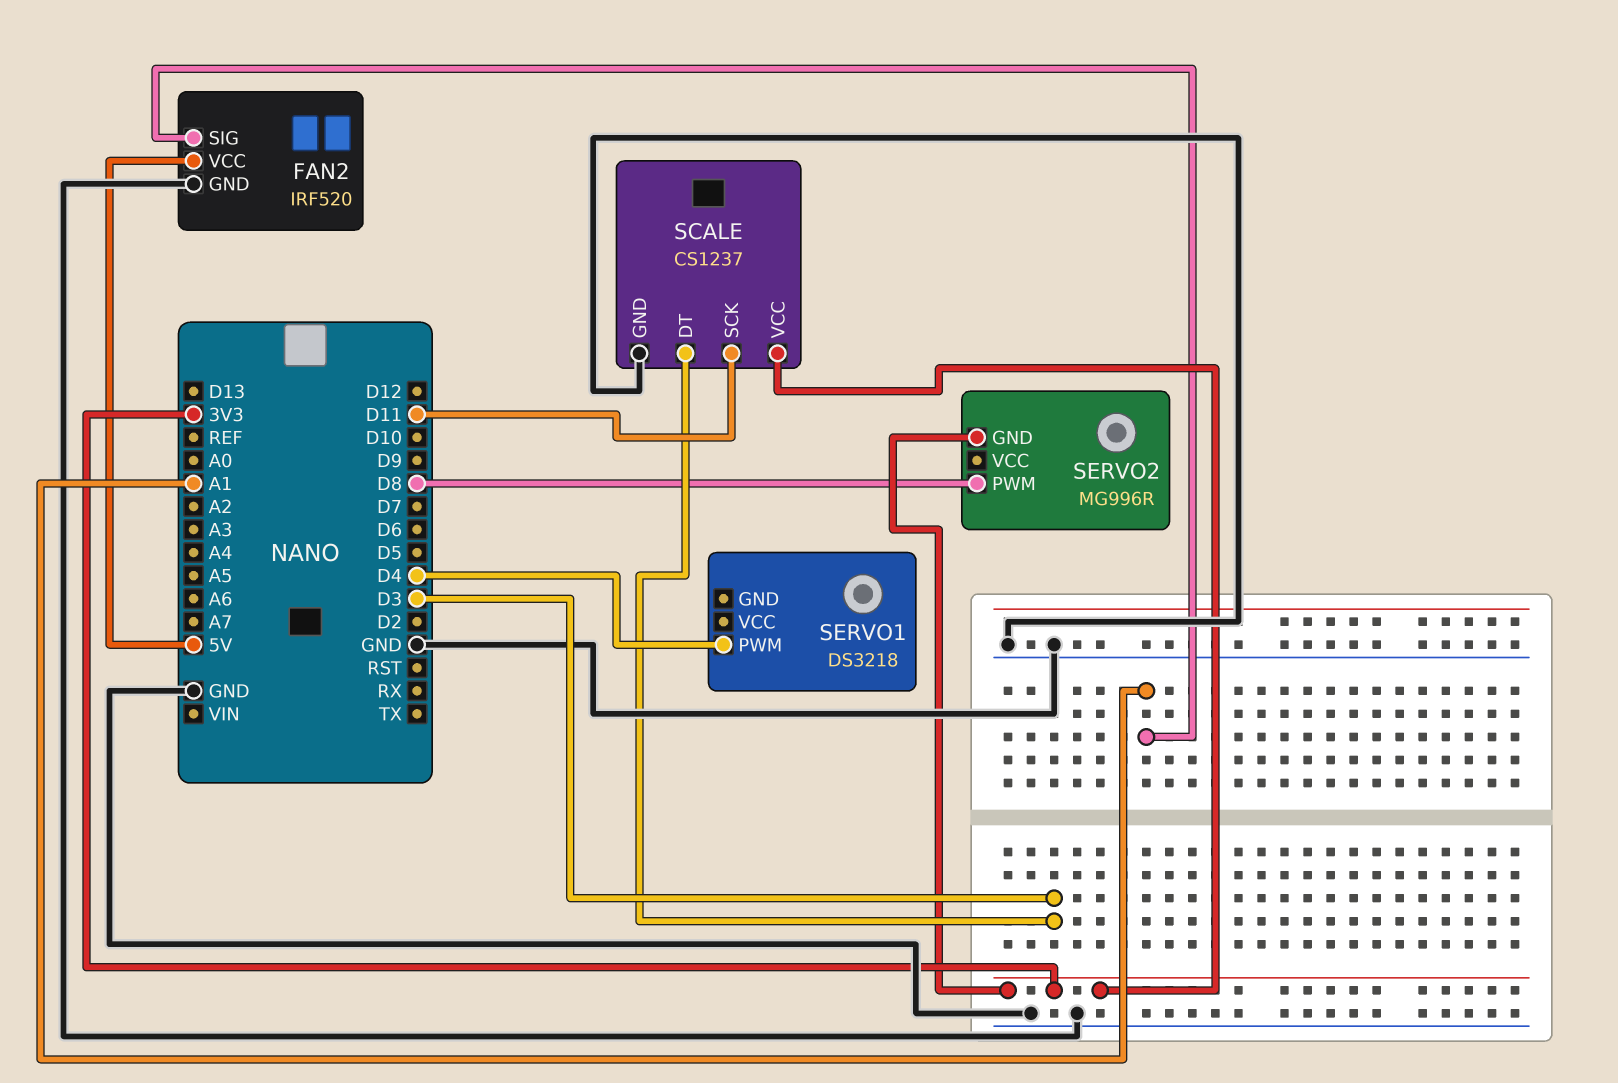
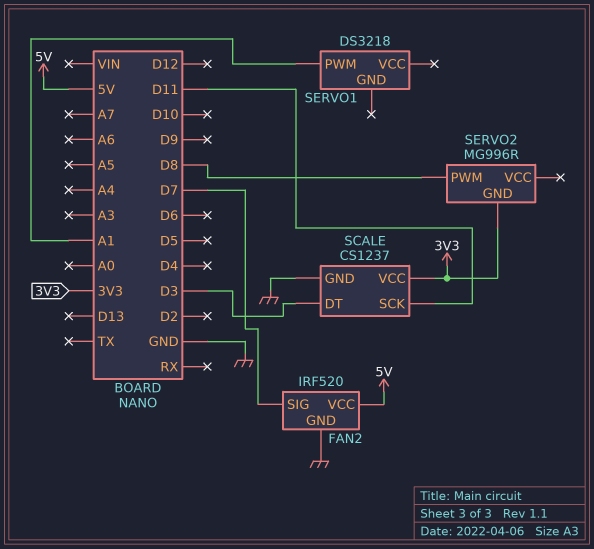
FAN2 pin SIG: A1 -> D7
SERVO1 pin PWM: D4 -> A1

